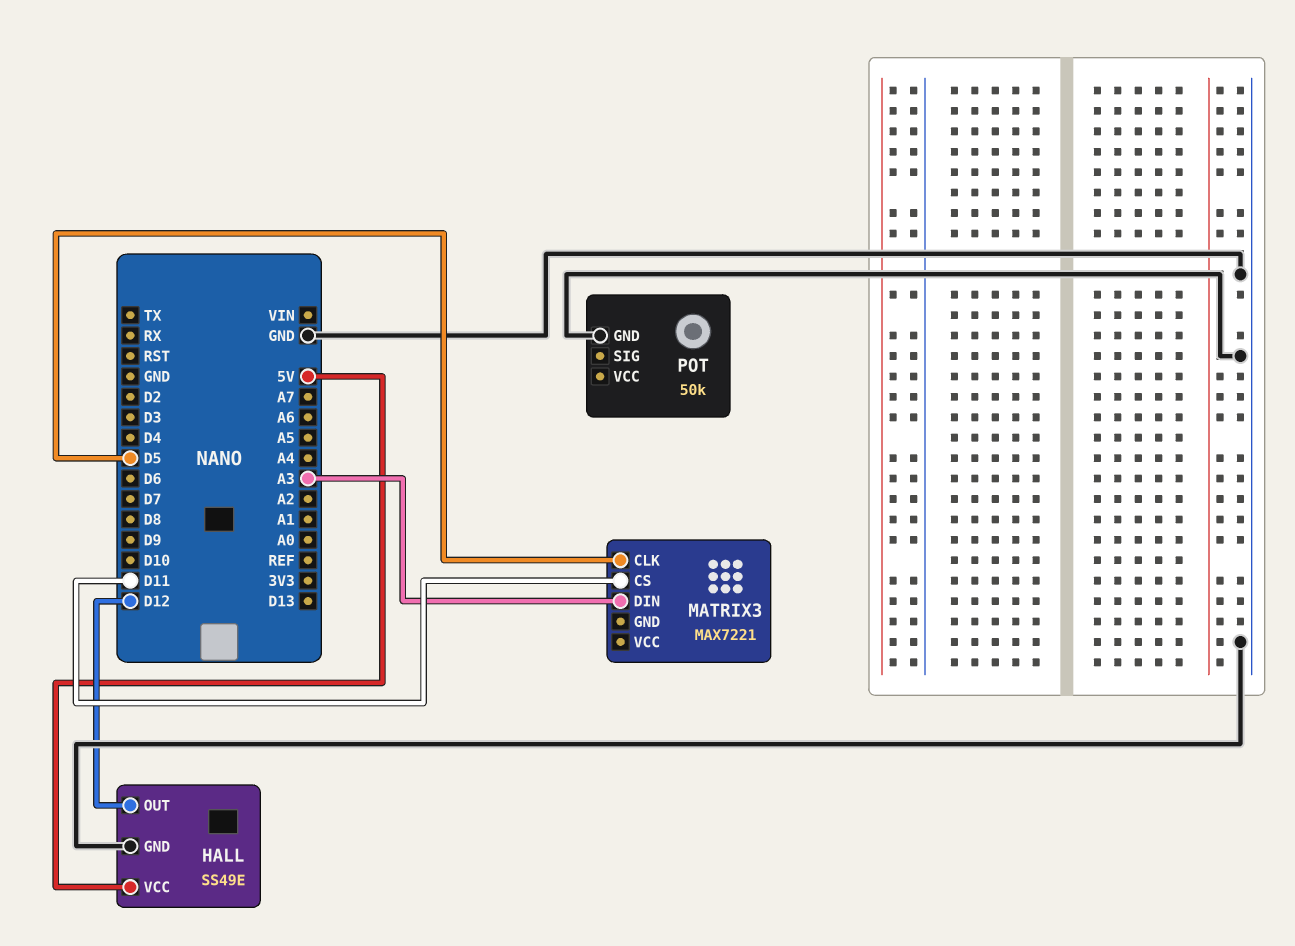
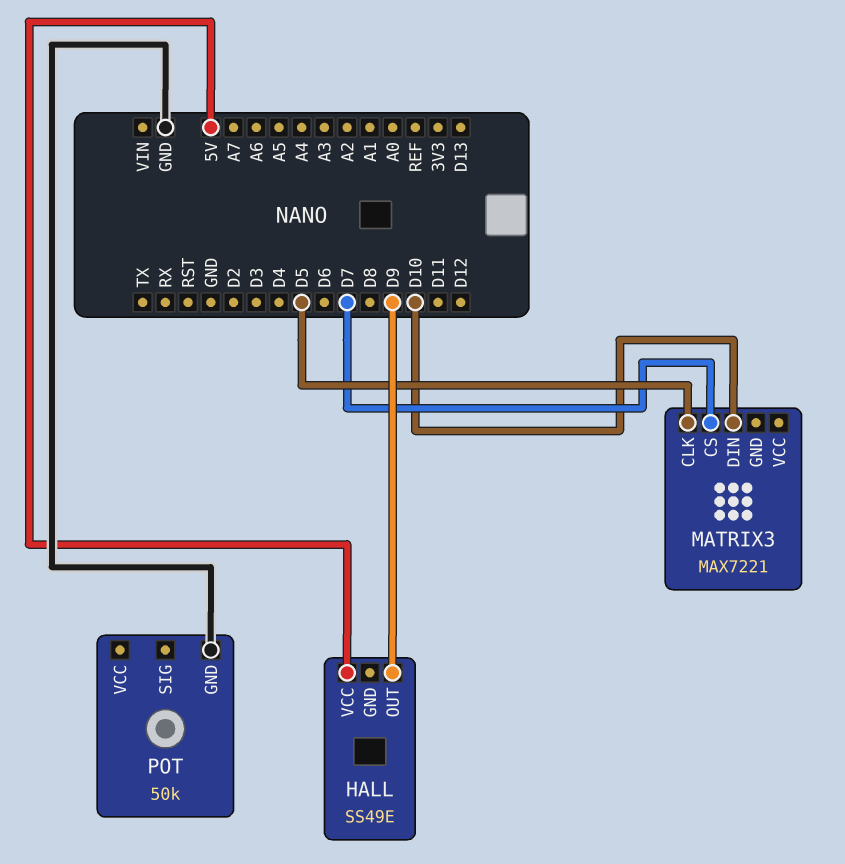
HALL pin GND: GND -> none
HALL pin OUT: D12 -> D9
MATRIX3 pin CS: D11 -> D7
MATRIX3 pin DIN: A3 -> D10

